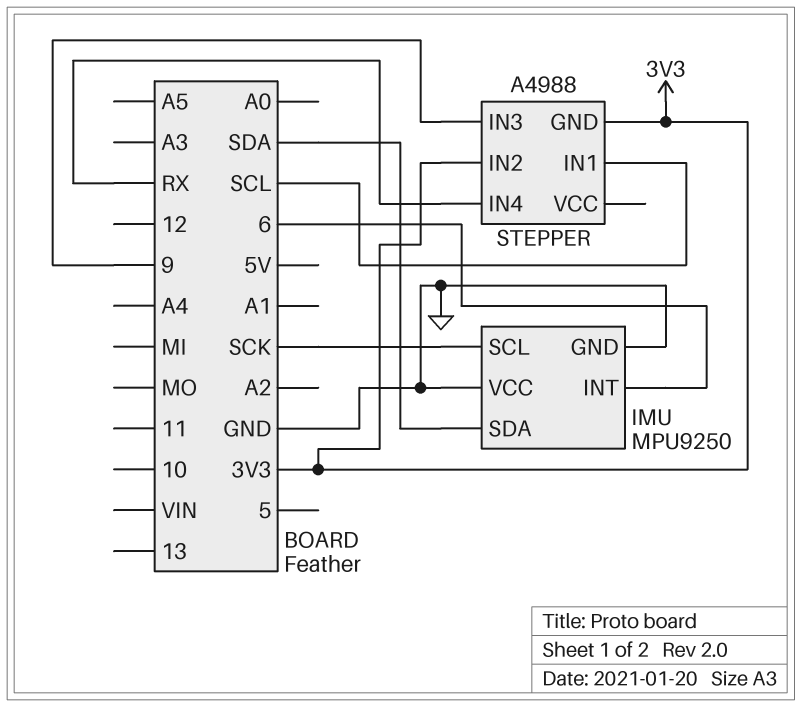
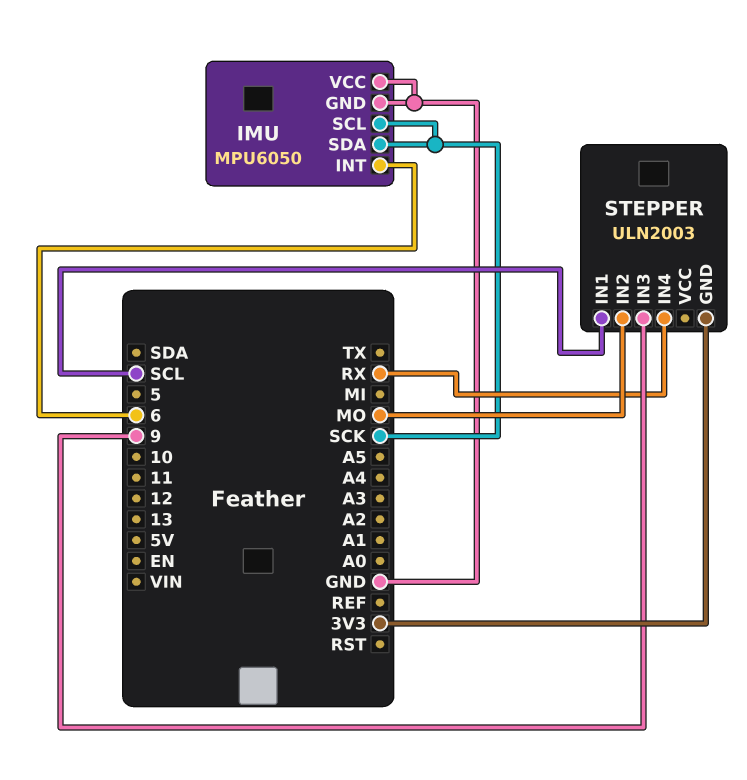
IMU: MPU9250 -> MPU6050
IMU pin SDA: SDA -> SCK
STEPPER: A4988 -> ULN2003
STEPPER pin IN2: 3V3 -> MO

